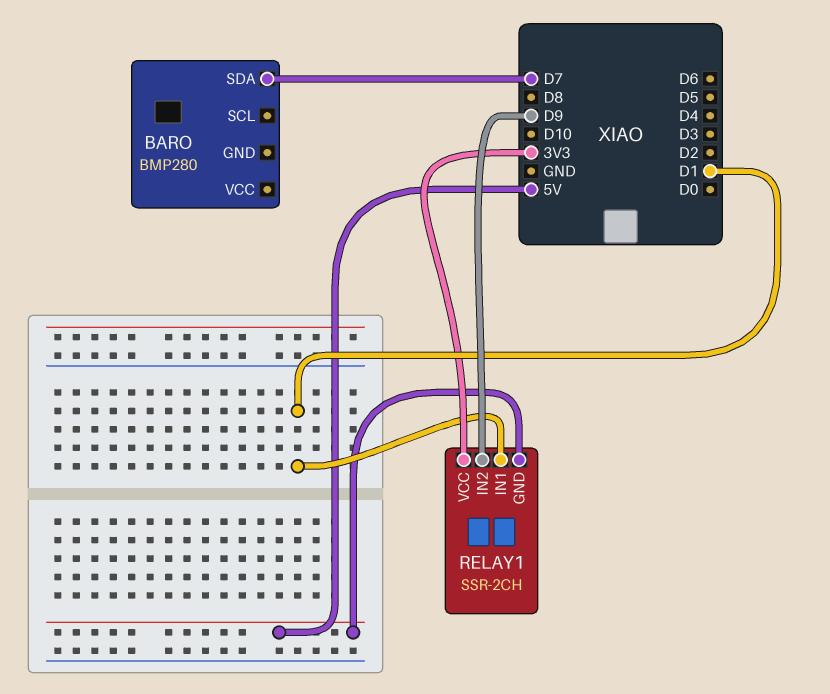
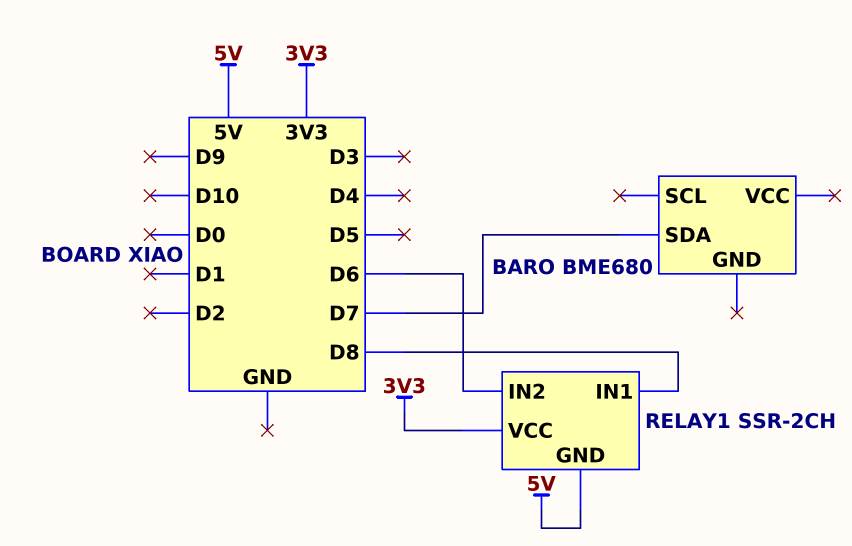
BARO: BMP280 -> BME680
RELAY1 pin IN1: D1 -> D8
RELAY1 pin IN2: D9 -> D6

